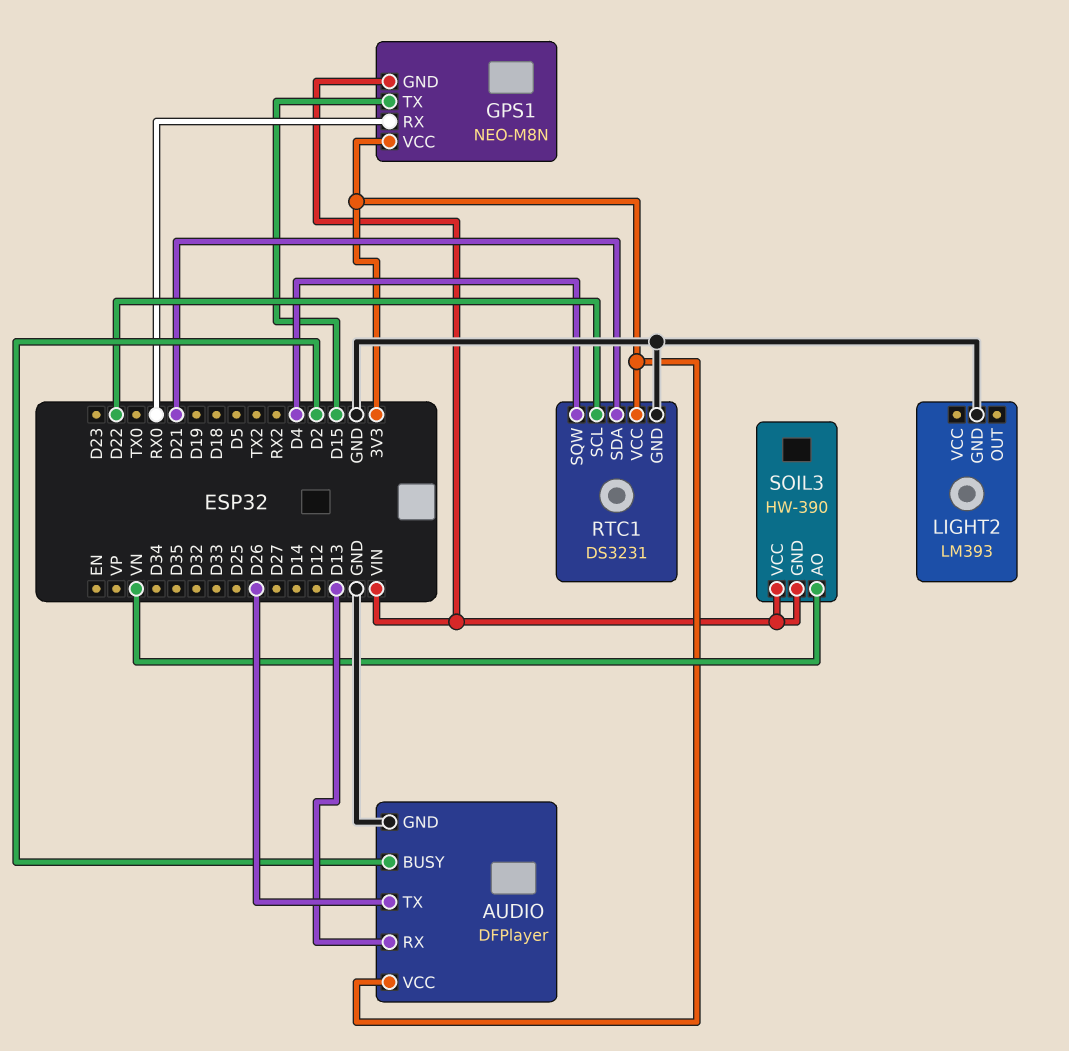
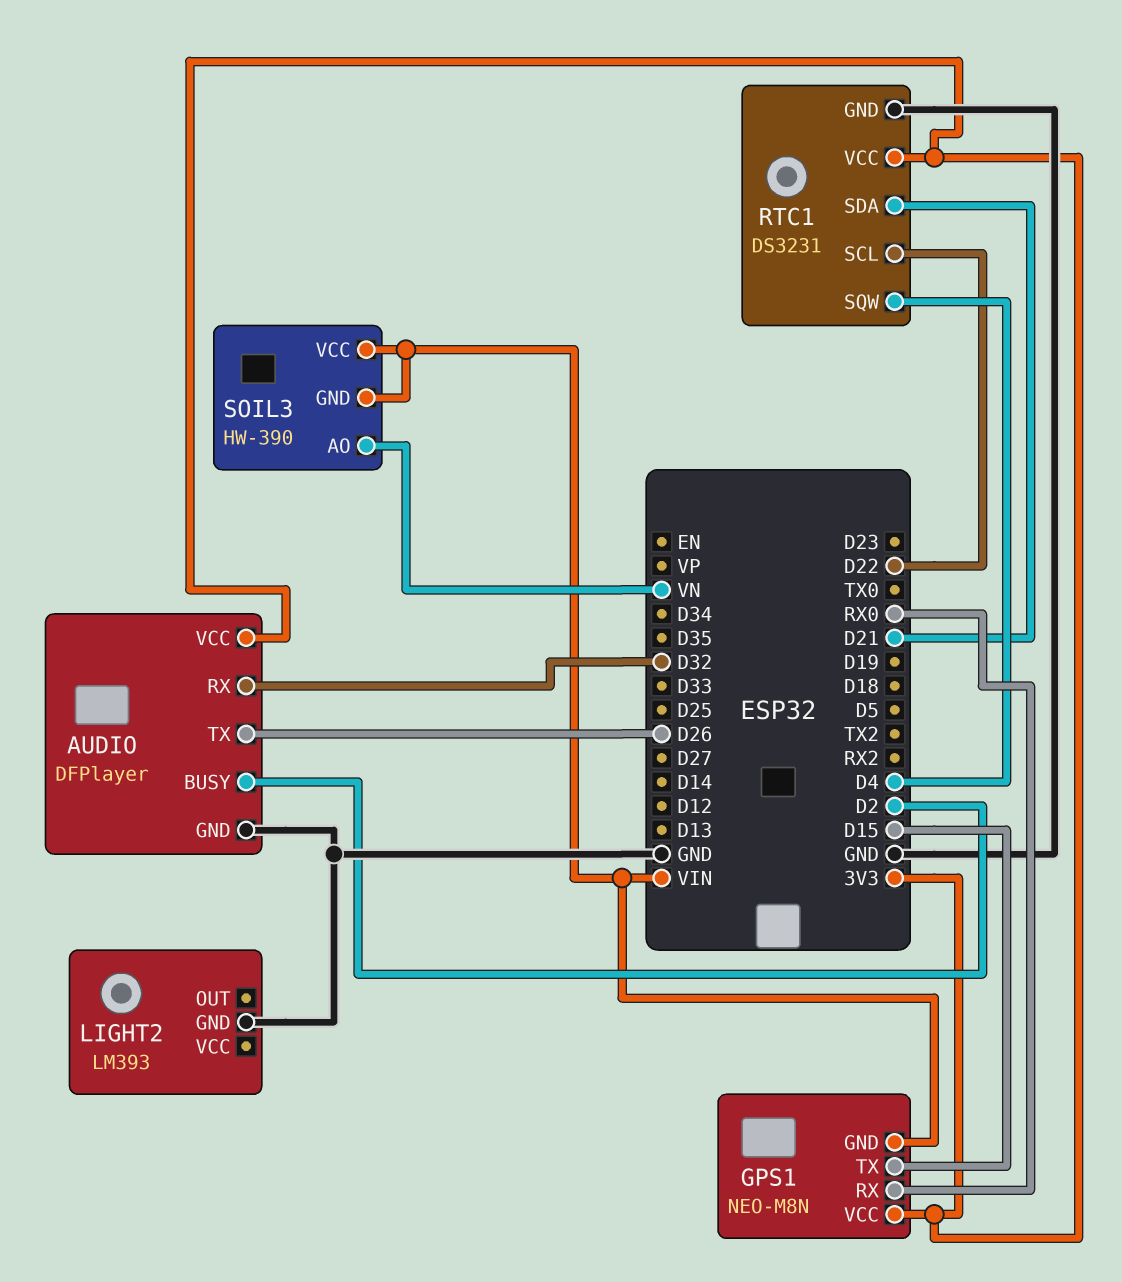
AUDIO pin RX: D13 -> D32

